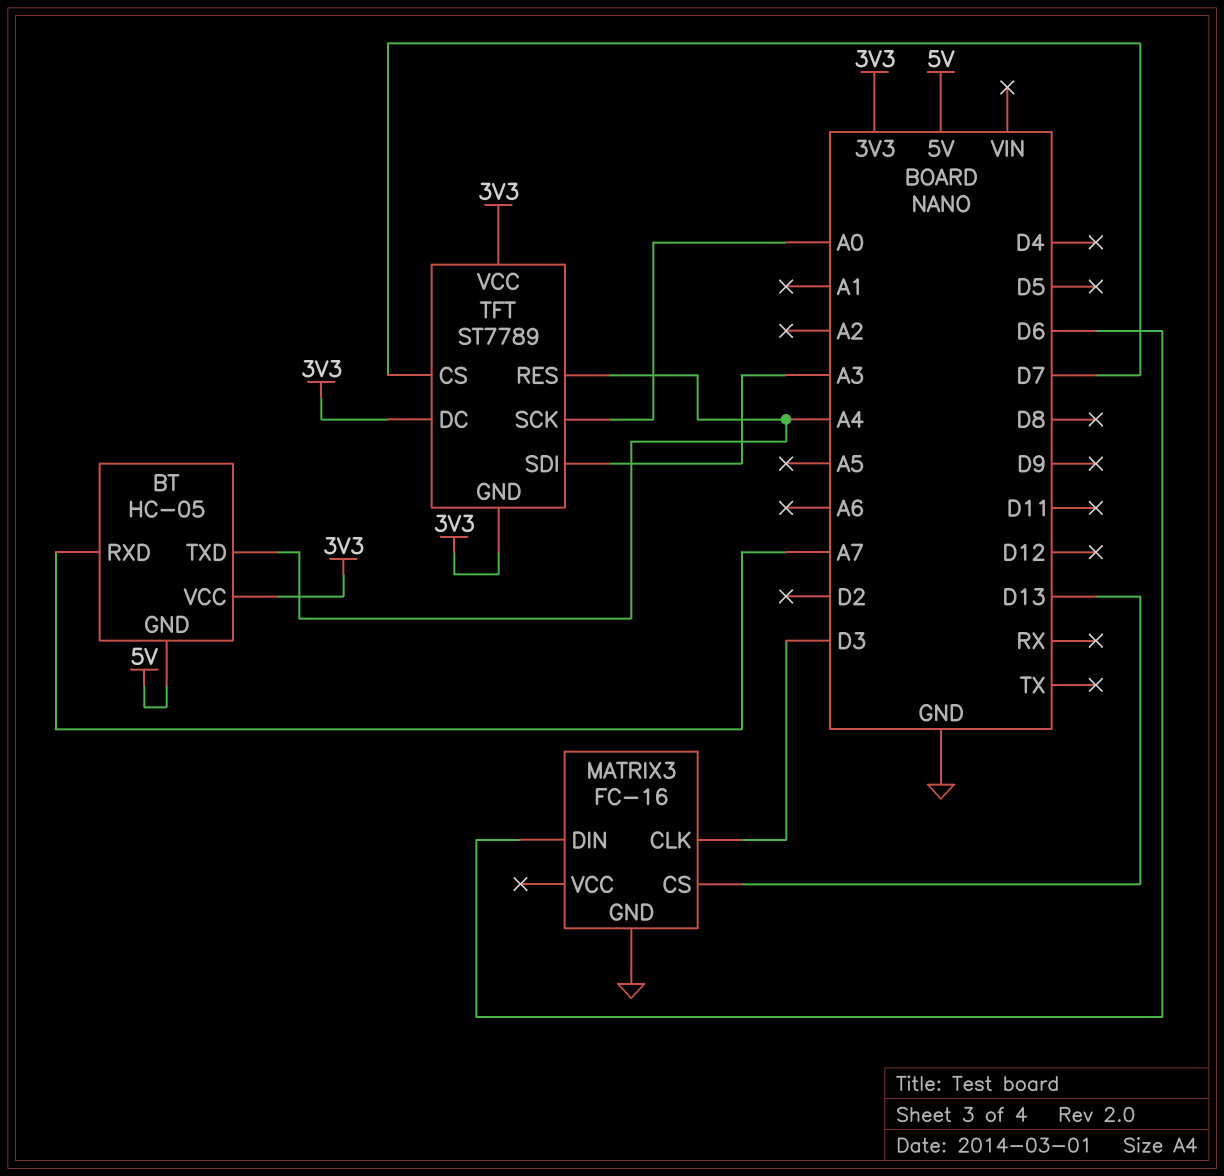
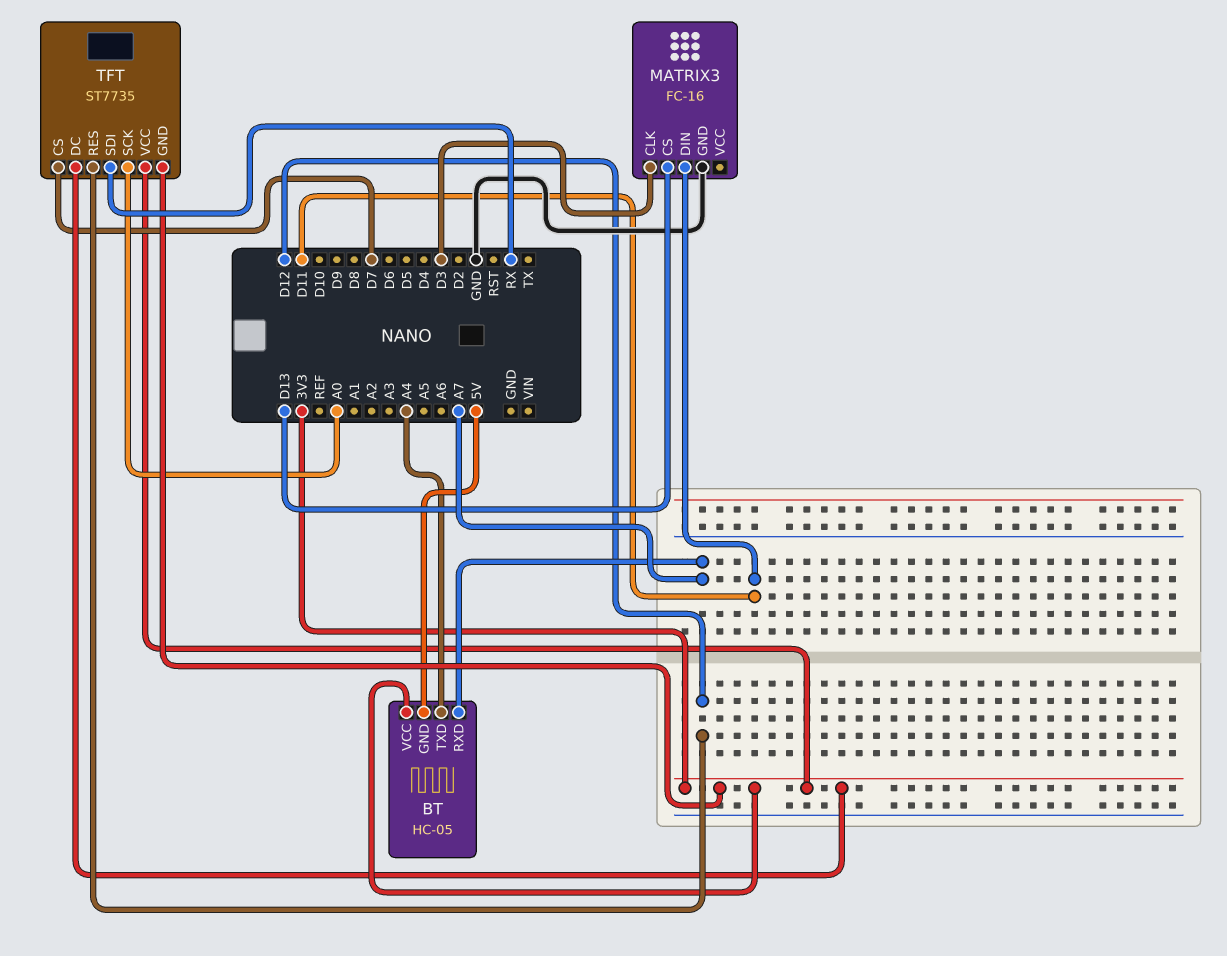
MATRIX3 pin DIN: D6 -> D11
TFT: ST7789 -> ST7735
TFT pin RES: A4 -> D12
TFT pin SDI: A3 -> RX

